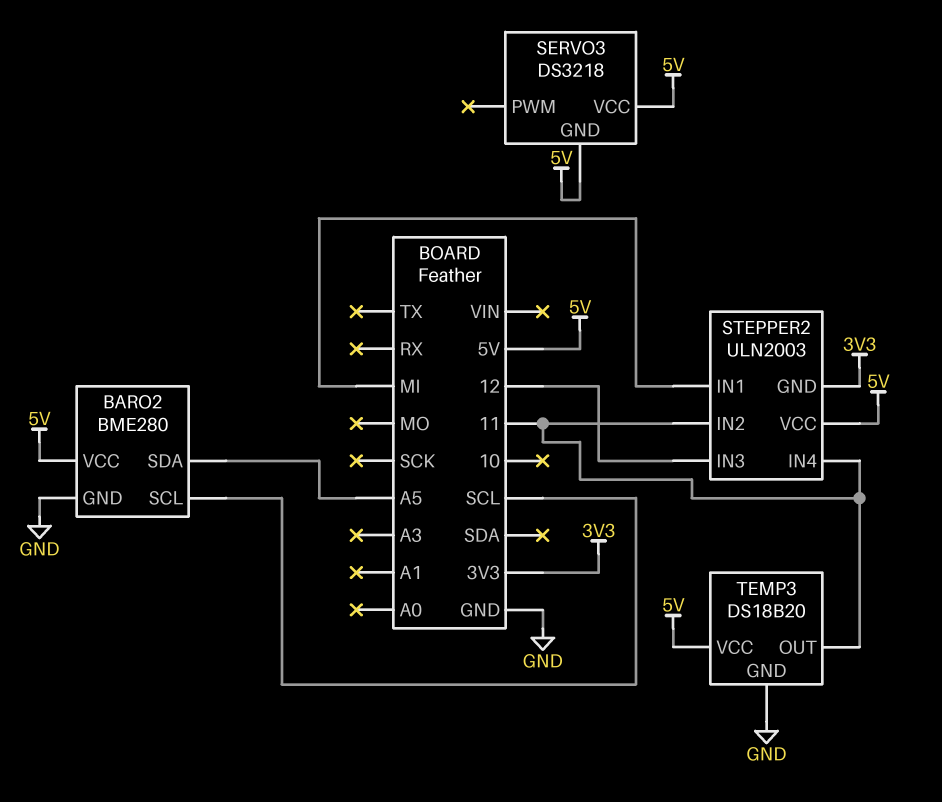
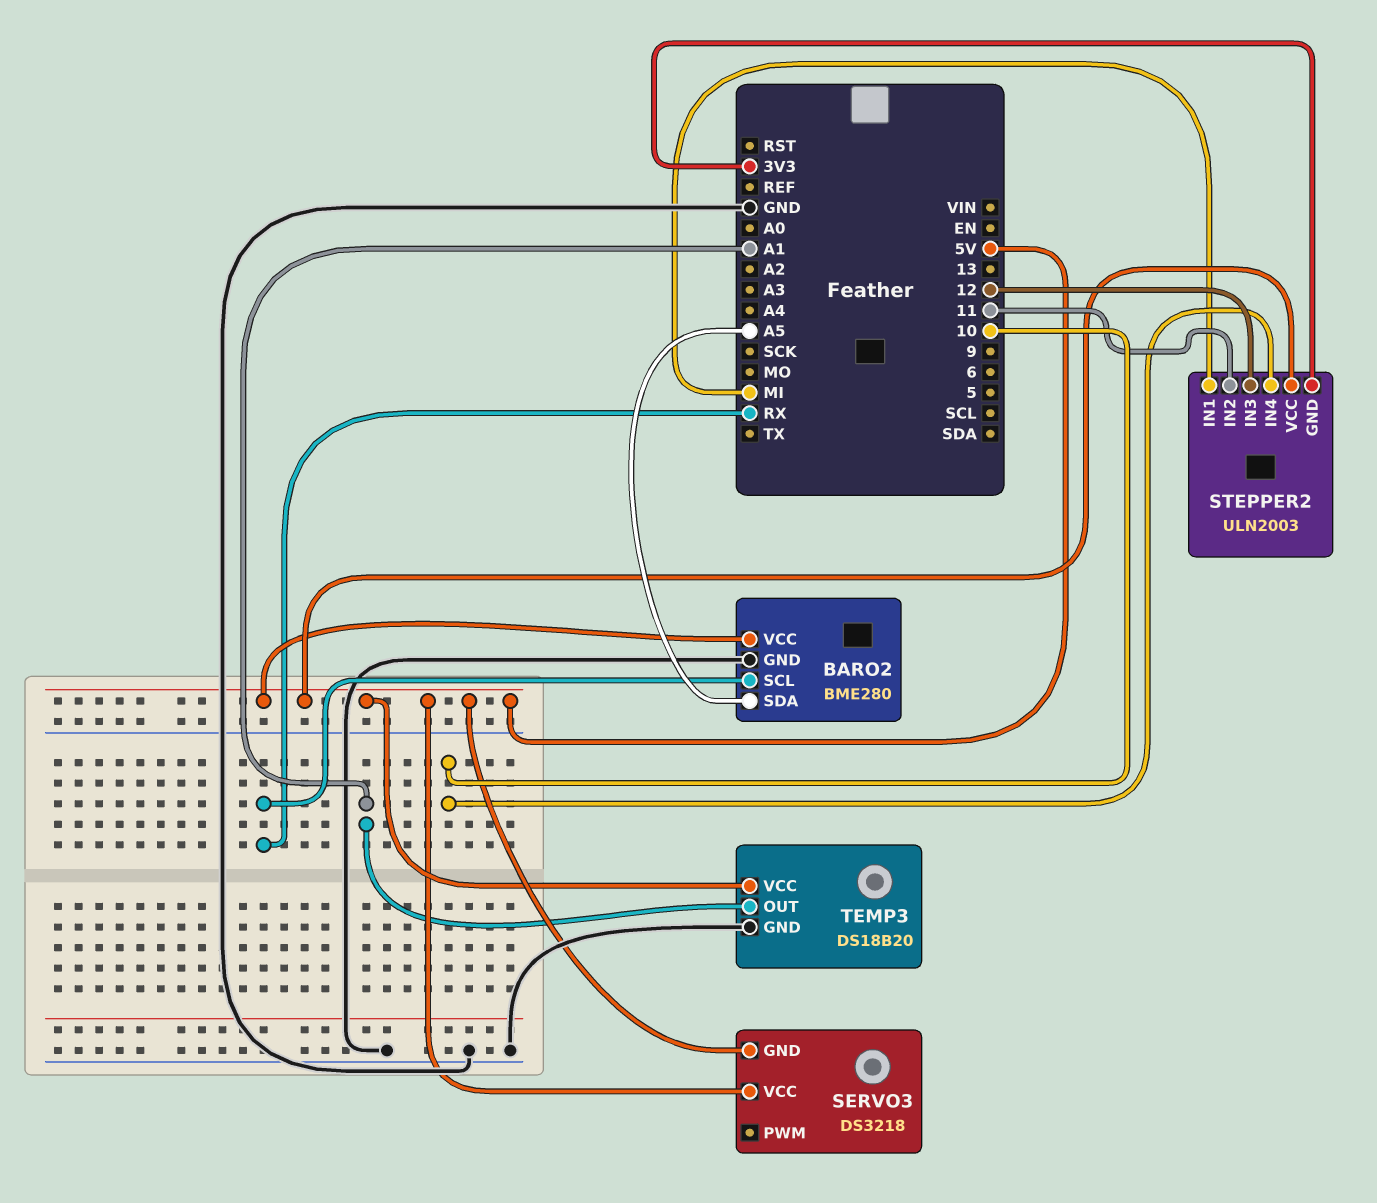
BARO2 pin SCL: SCL -> RX
STEPPER2 pin IN4: 11 -> 10
TEMP3 pin OUT: 11 -> A1

